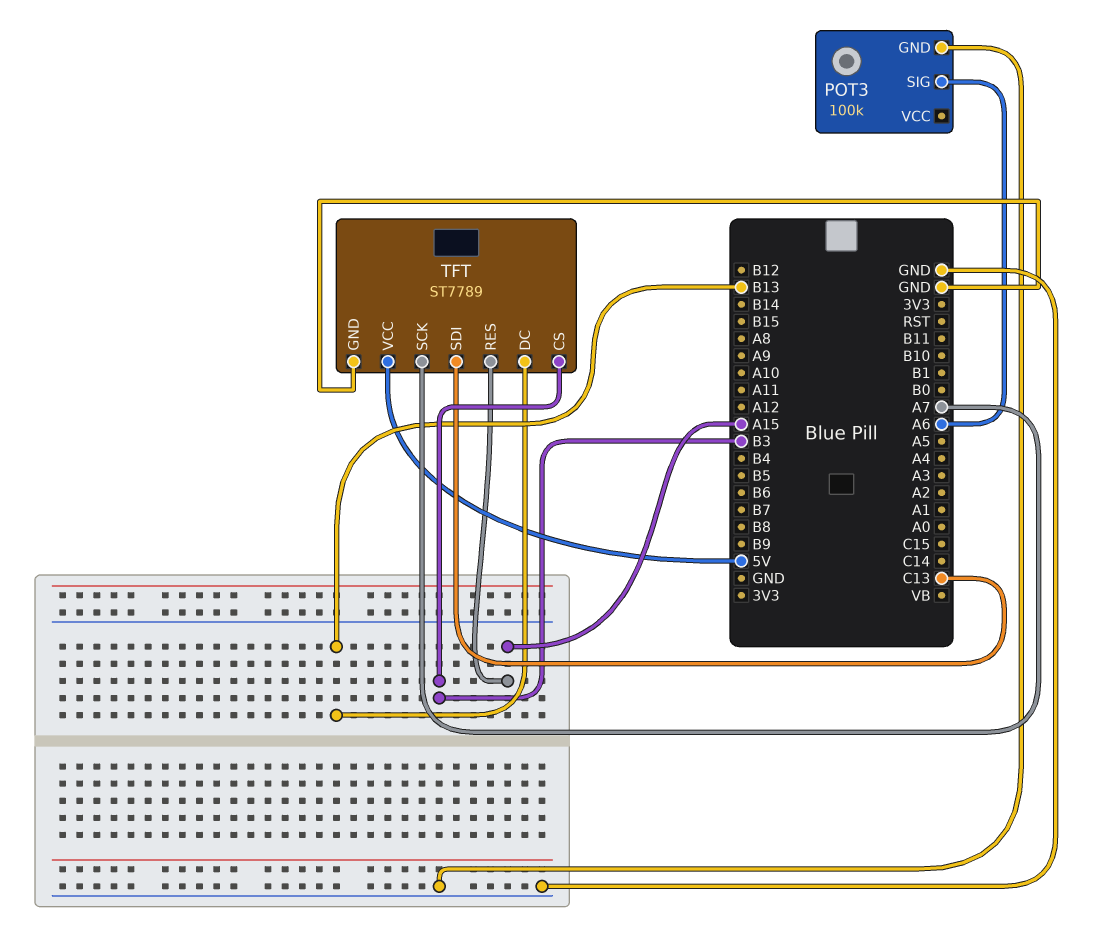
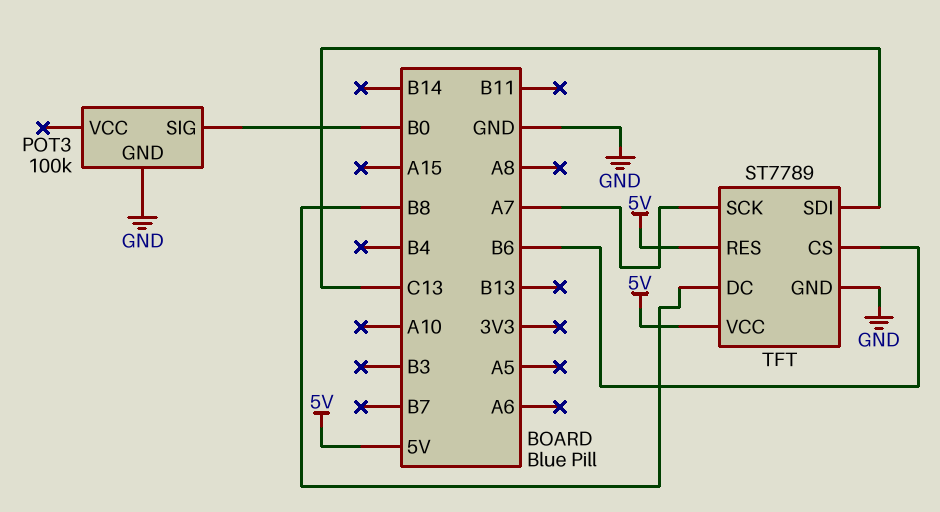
POT3 pin SIG: A6 -> B0
TFT pin CS: B3 -> B6
TFT pin DC: B13 -> B8
TFT pin RES: A15 -> 5V

